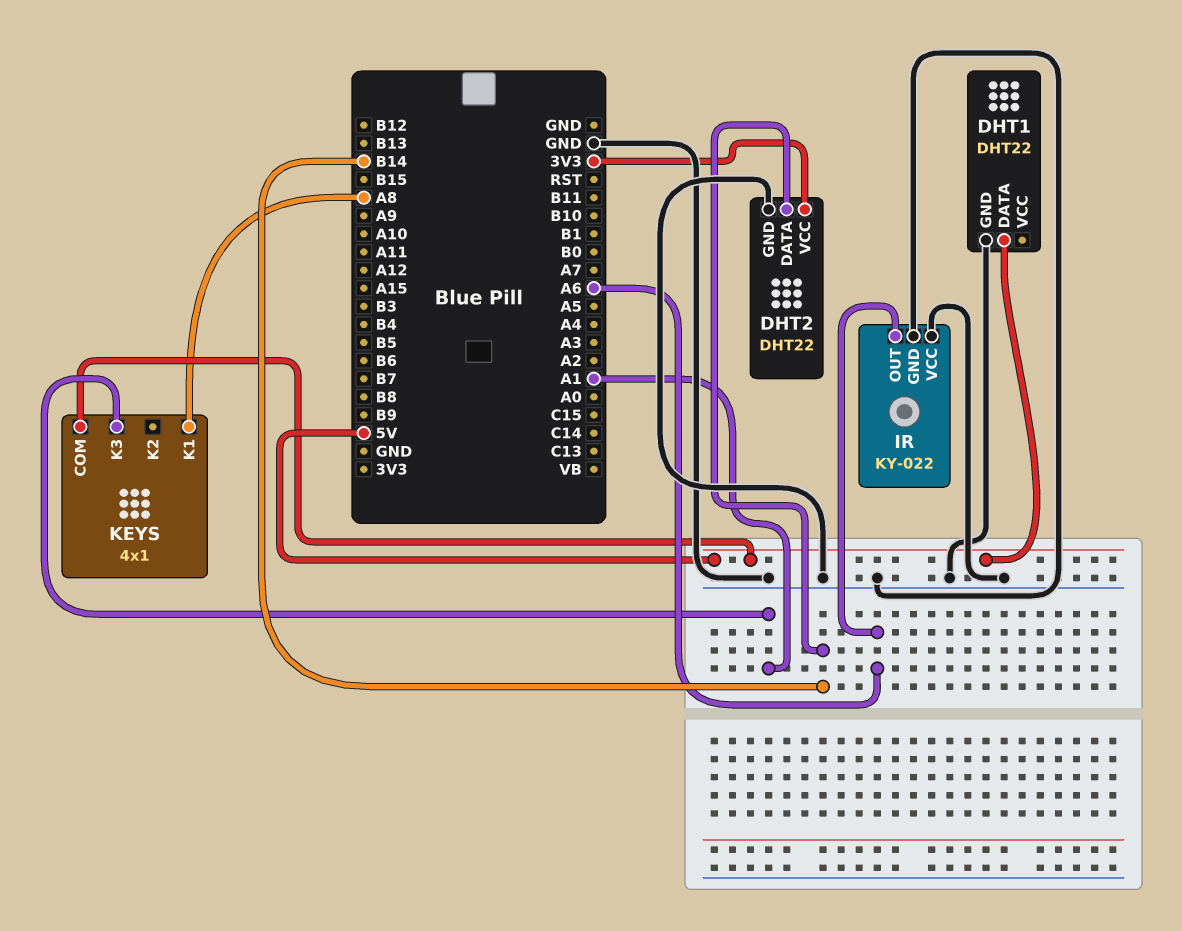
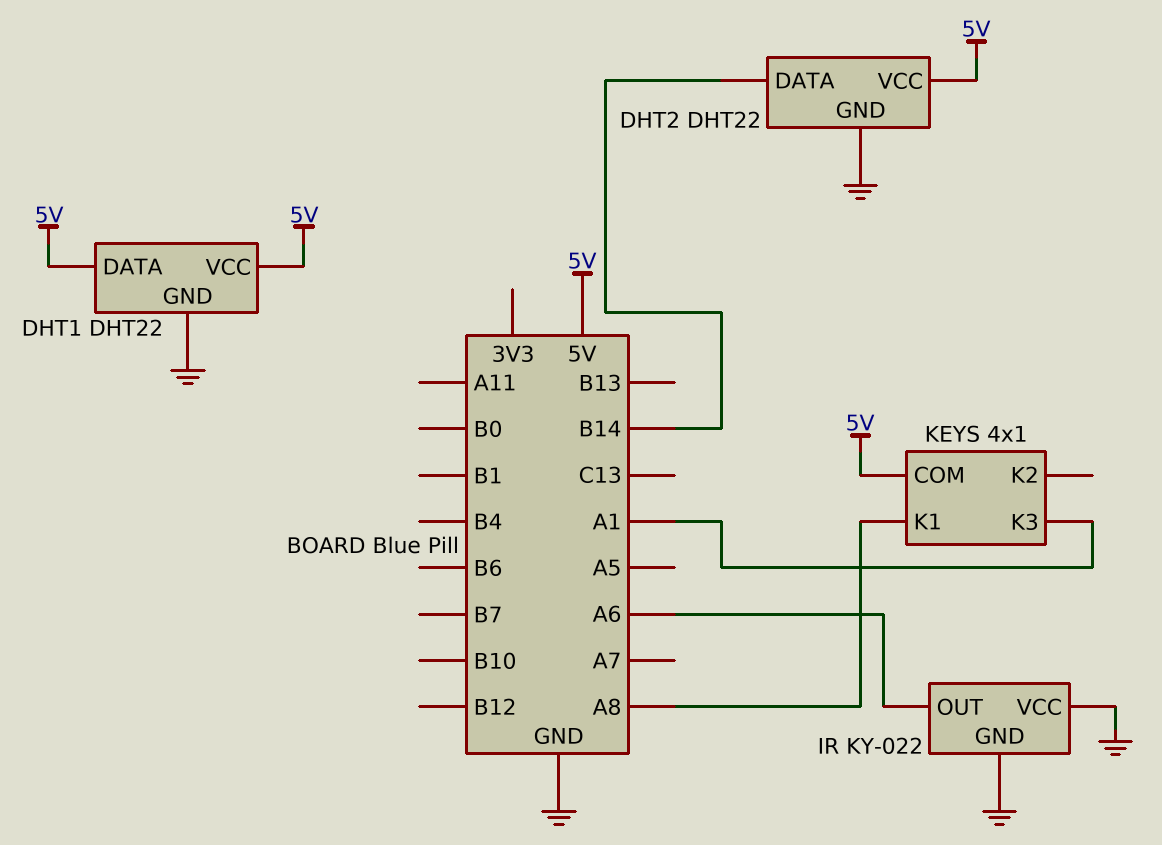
DHT1 pin VCC: none -> 5V
DHT2 pin VCC: 3V3 -> 5V

